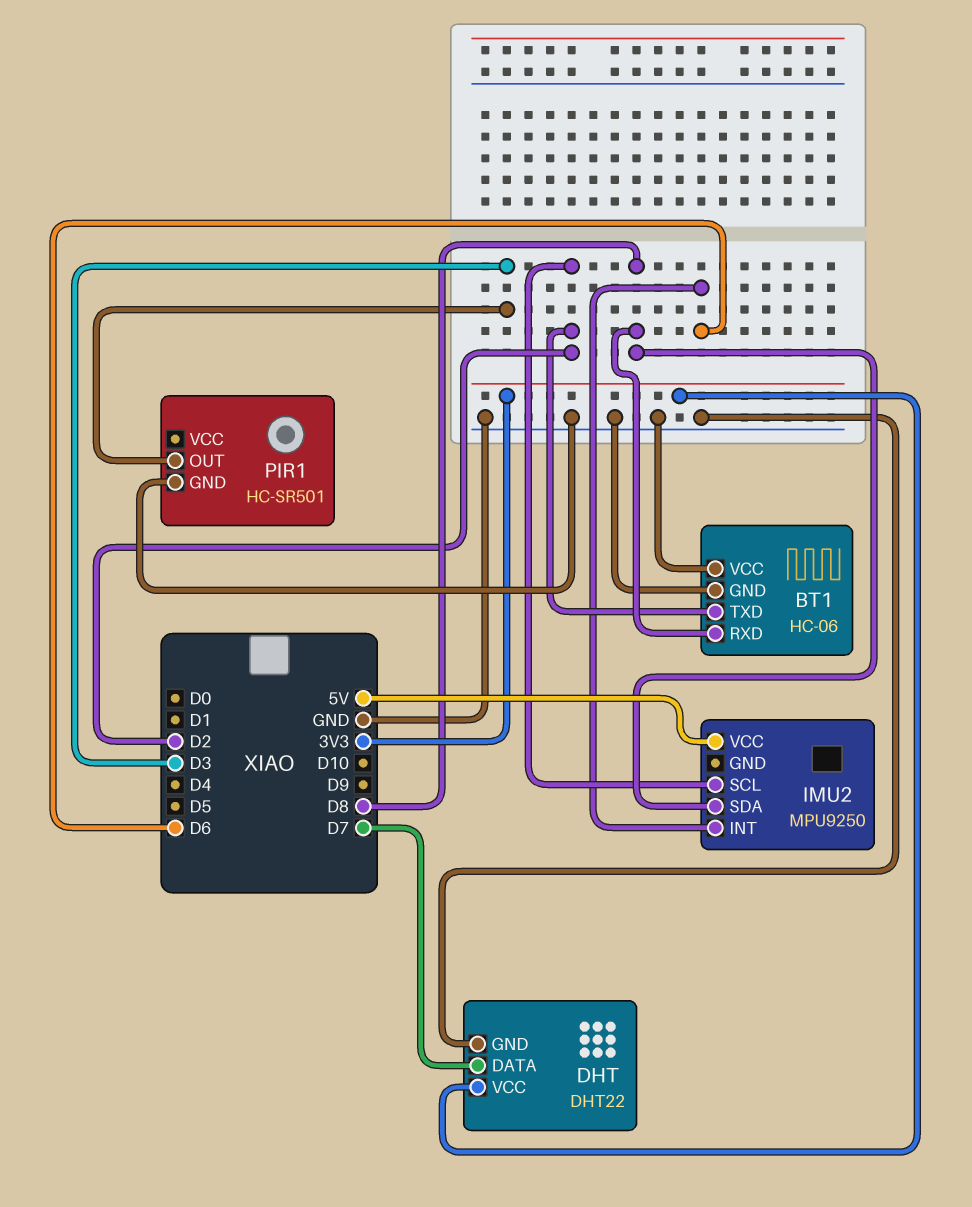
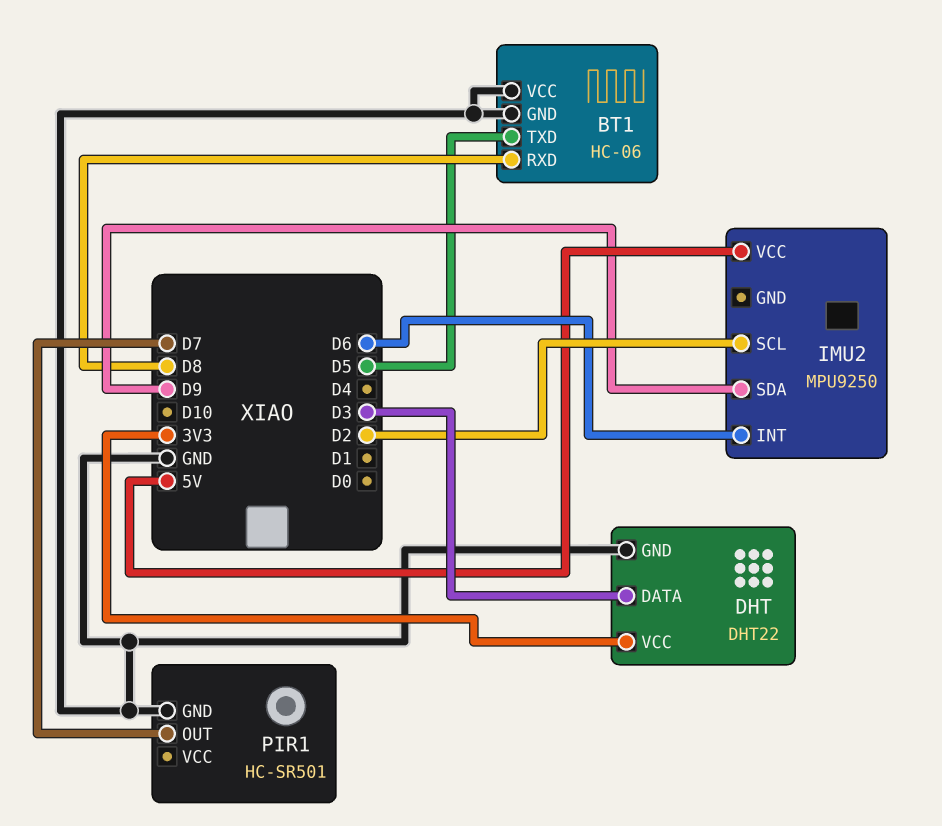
BT1 pin TXD: D2 -> D5
DHT pin DATA: D7 -> D3
IMU2 pin SDA: D8 -> D9
PIR1 pin OUT: D3 -> D7

